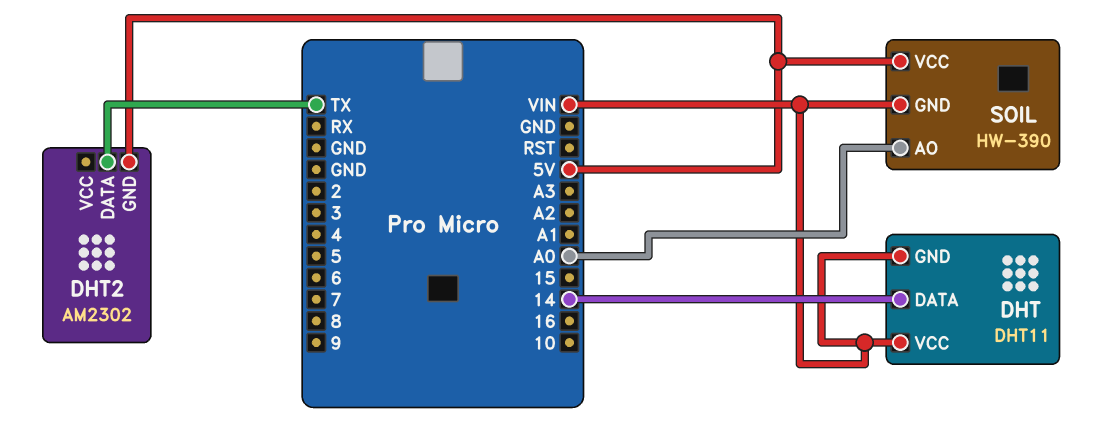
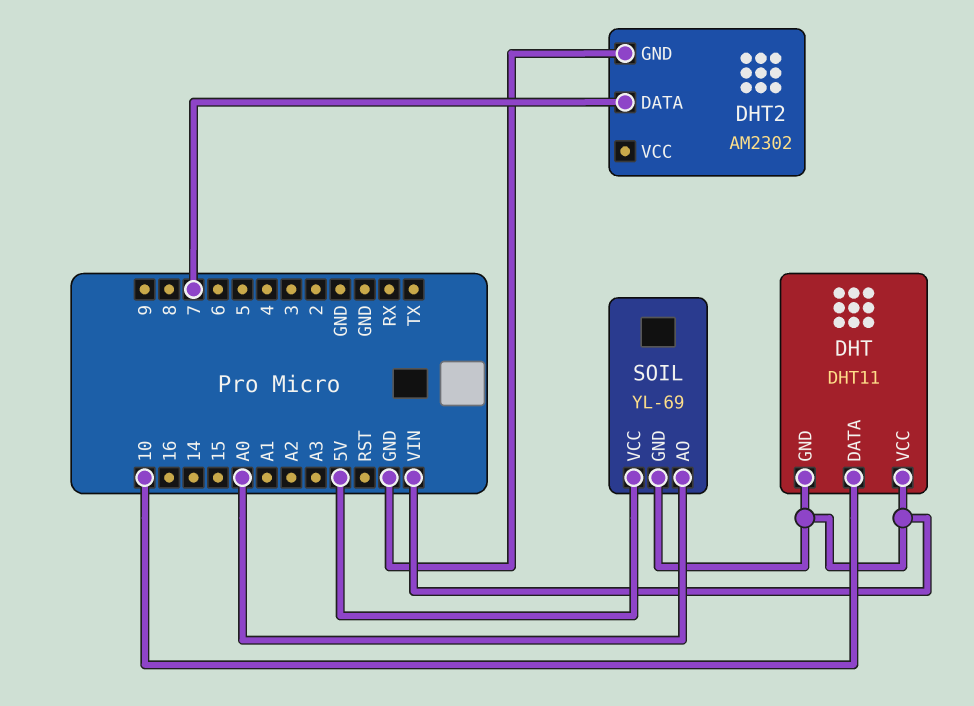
DHT pin DATA: 14 -> 10
DHT2 pin DATA: TX -> 7
DHT2 pin GND: 5V -> GND
SOIL: HW-390 -> YL-69

